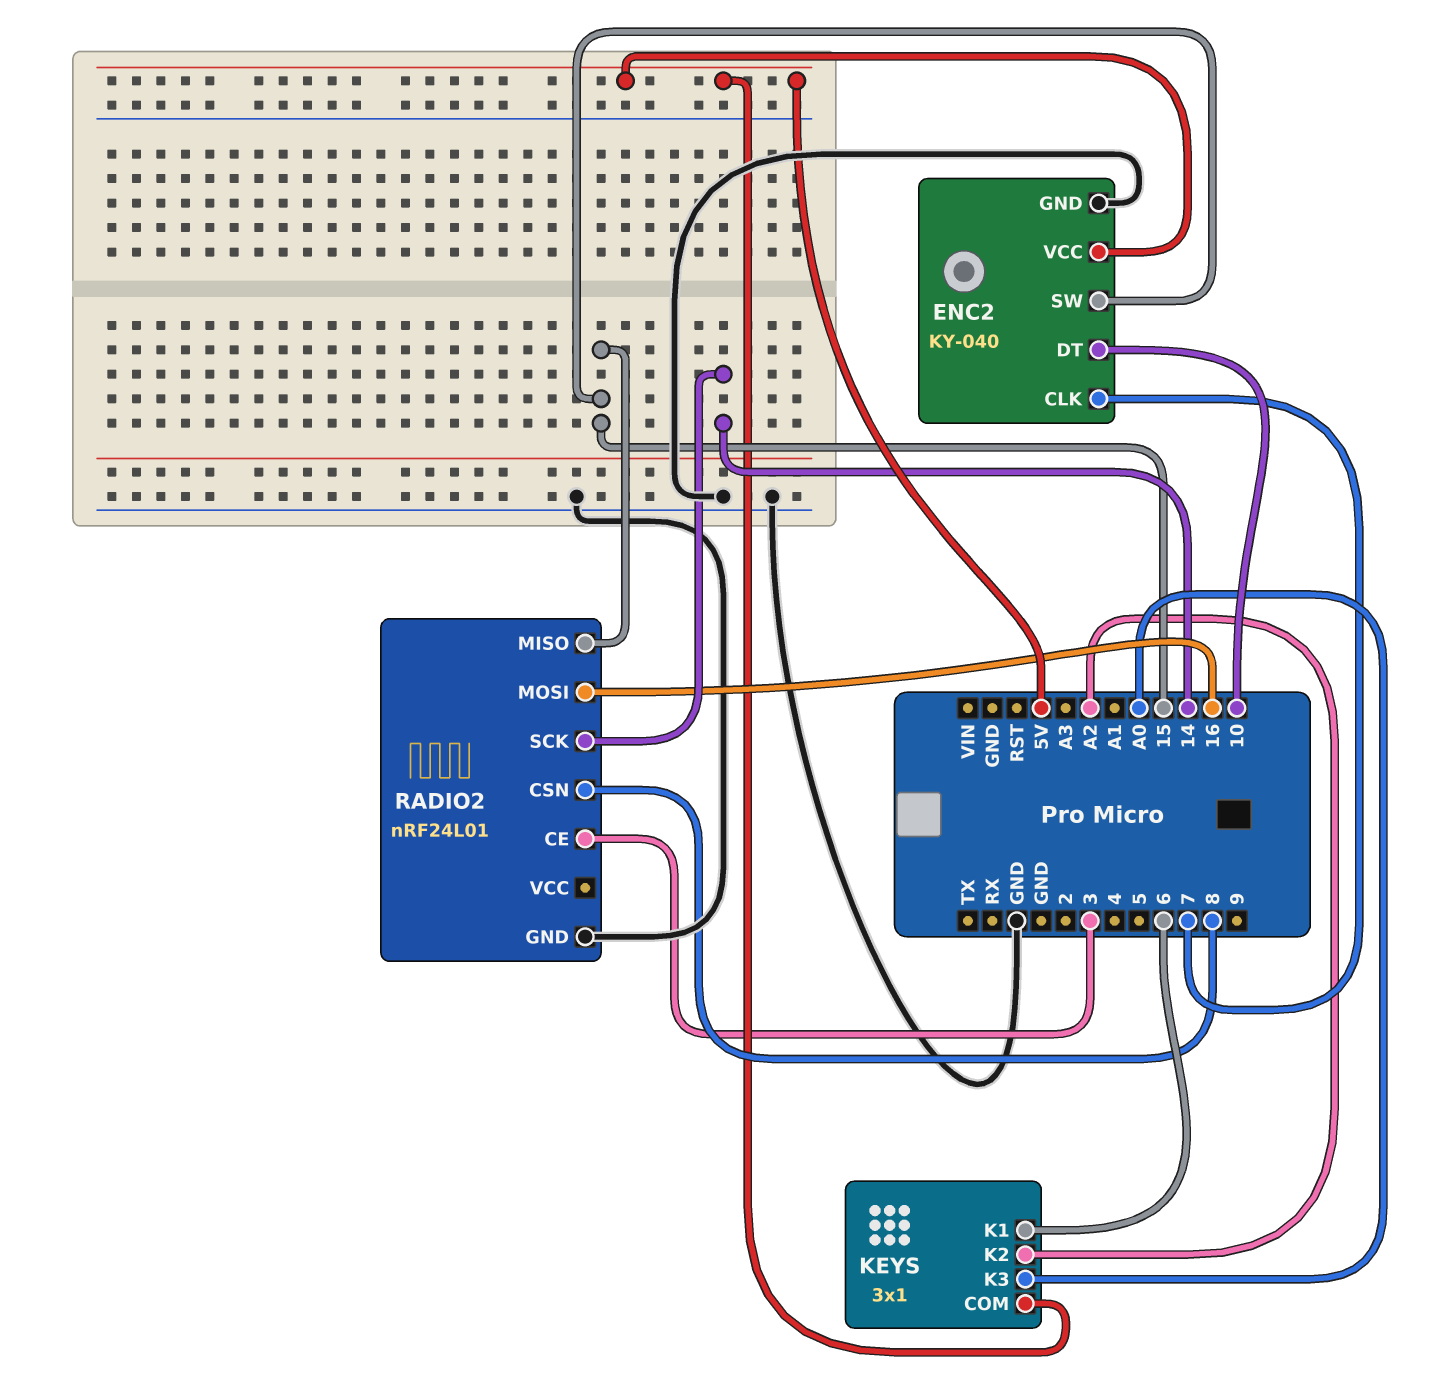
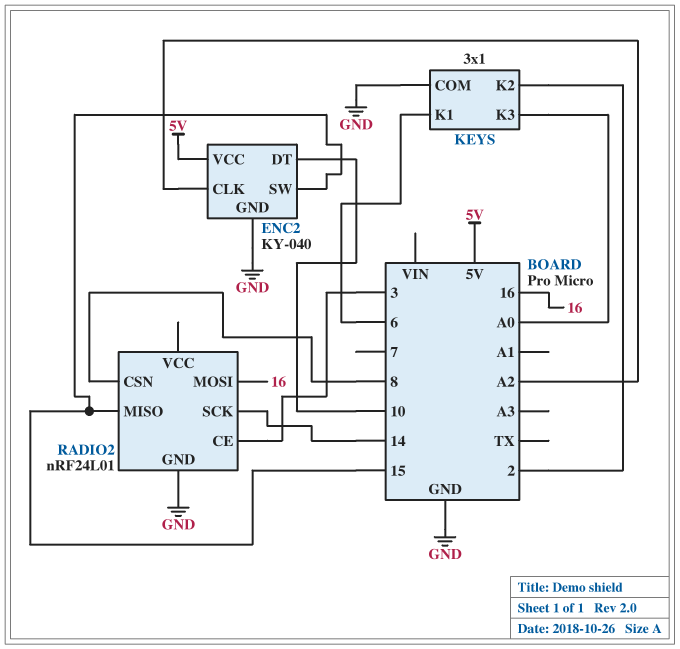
ENC2 pin CLK: 7 -> A2
KEYS pin COM: 5V -> GND
KEYS pin K2: A2 -> 2

